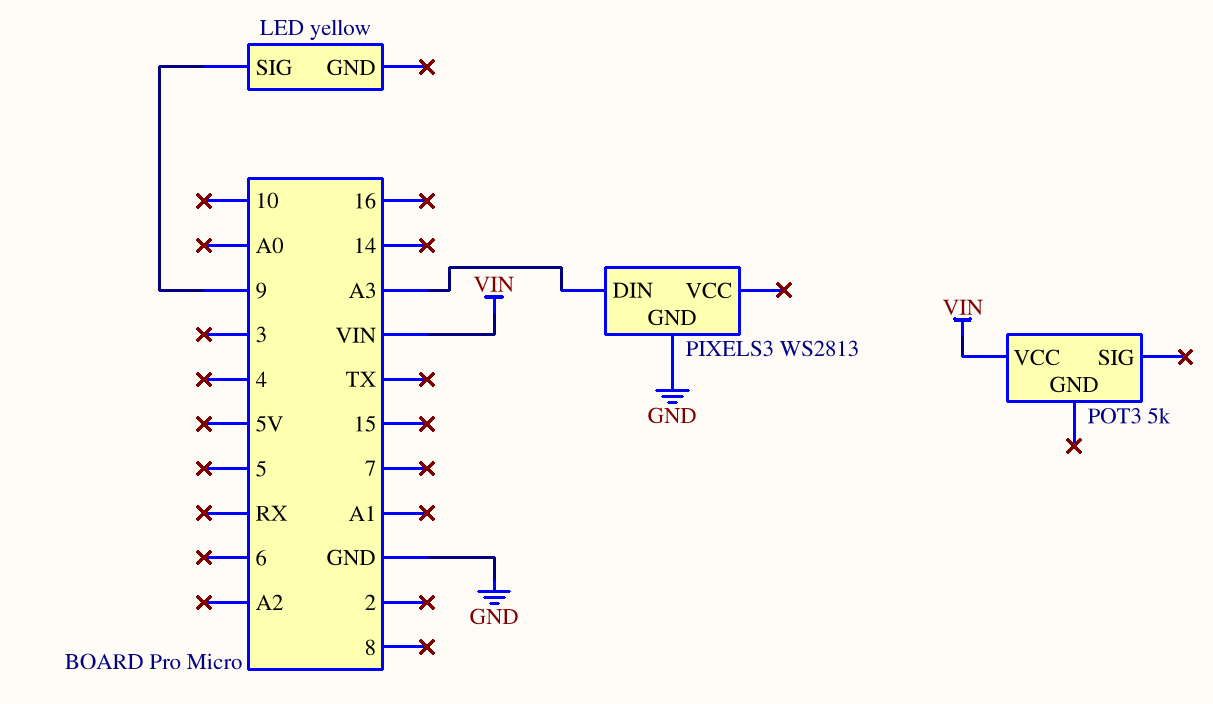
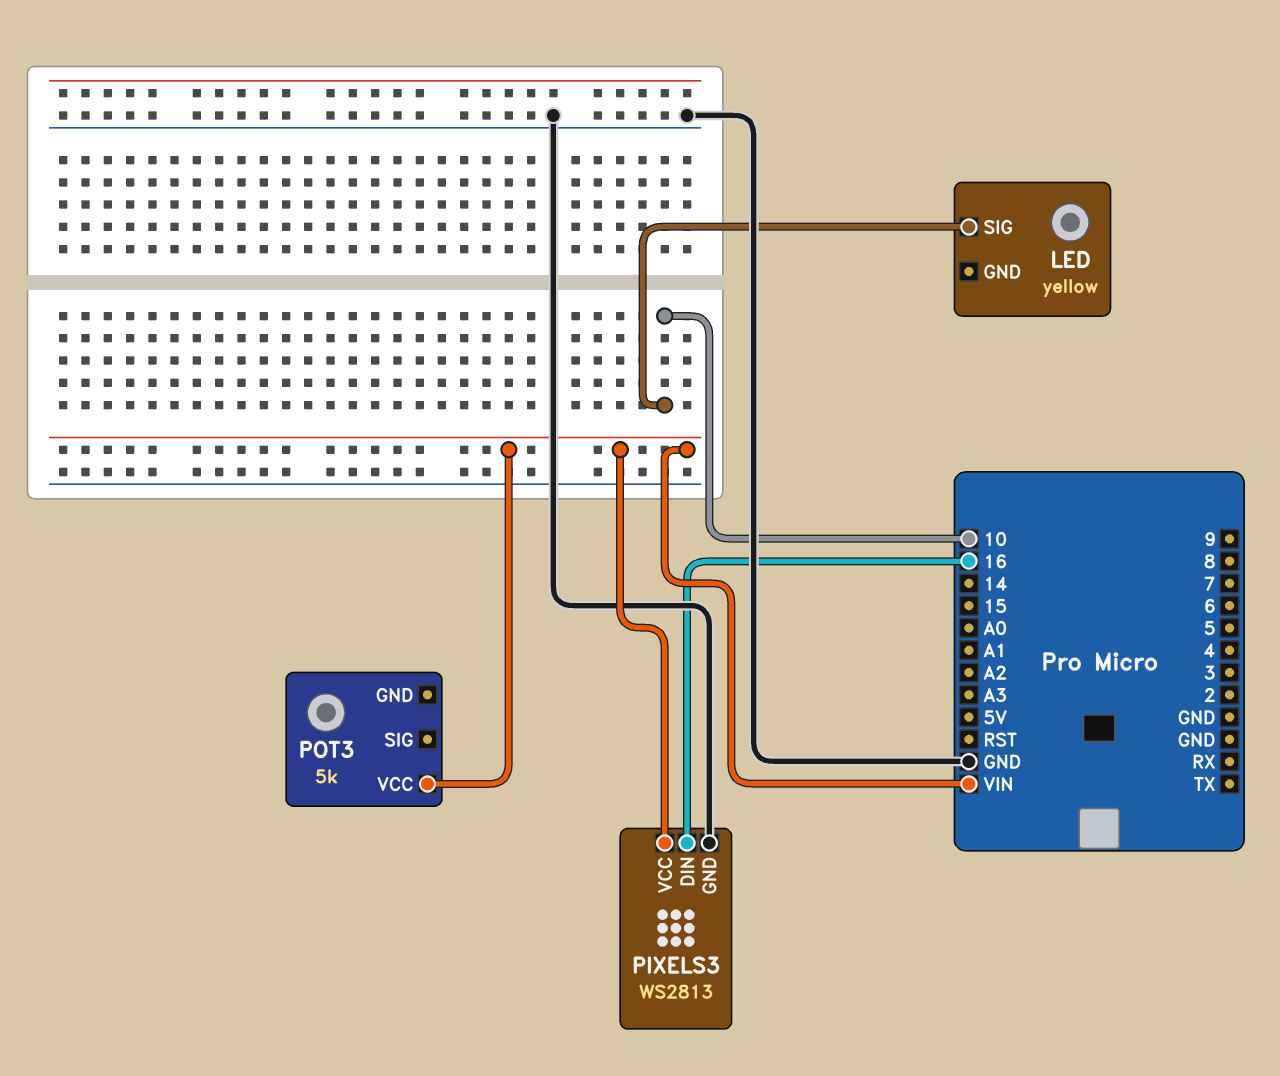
LED pin SIG: 9 -> 10
PIXELS3 pin DIN: A3 -> 16
PIXELS3 pin VCC: none -> VIN

